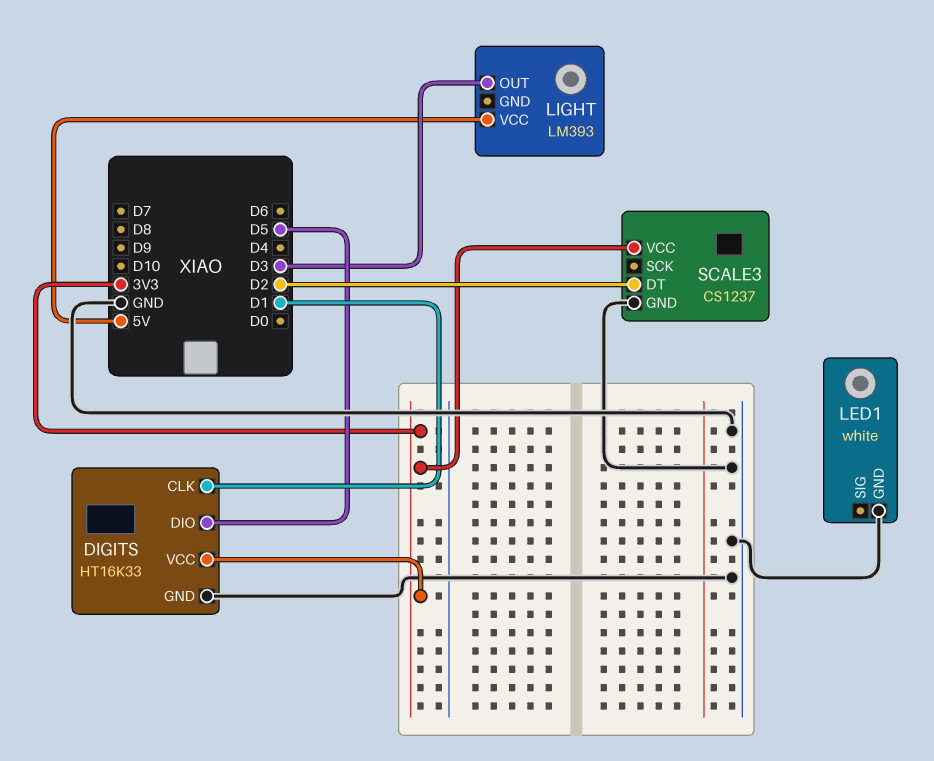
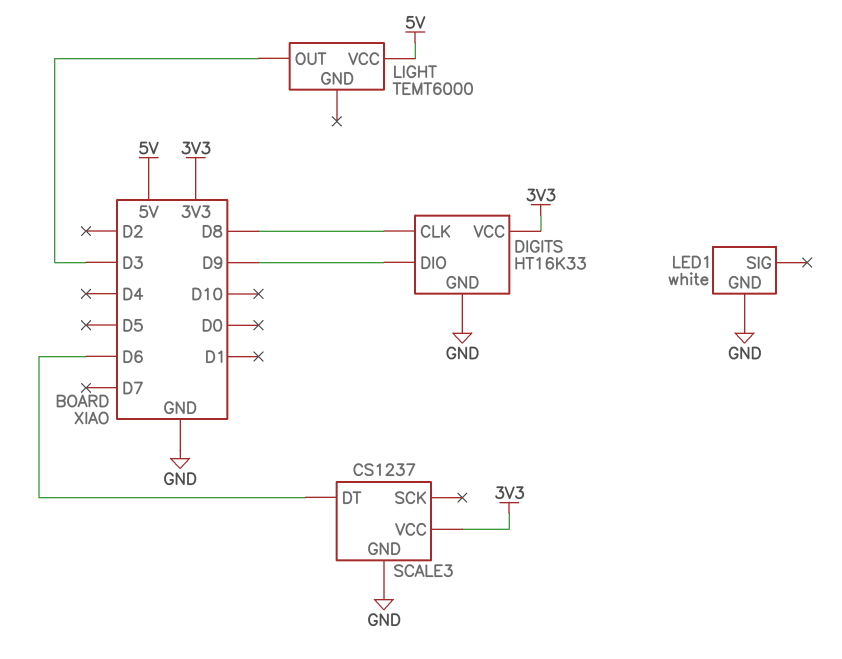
DIGITS pin CLK: D1 -> D8
DIGITS pin DIO: D5 -> D9
LIGHT: LM393 -> TEMT6000
SCALE3 pin DT: D2 -> D6

